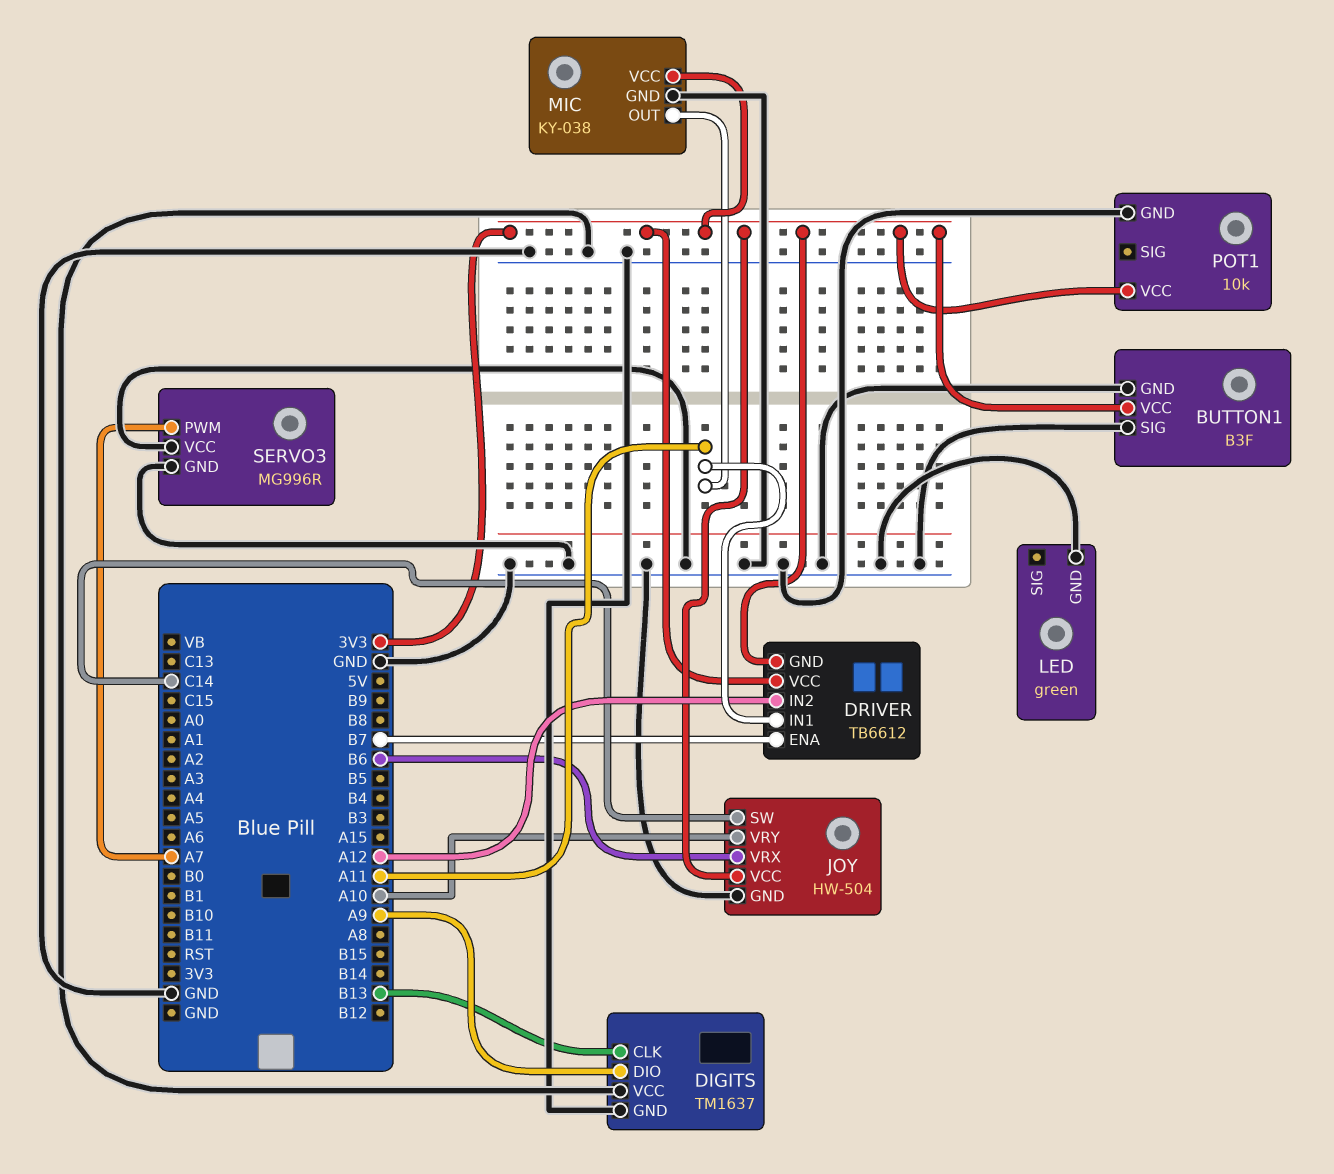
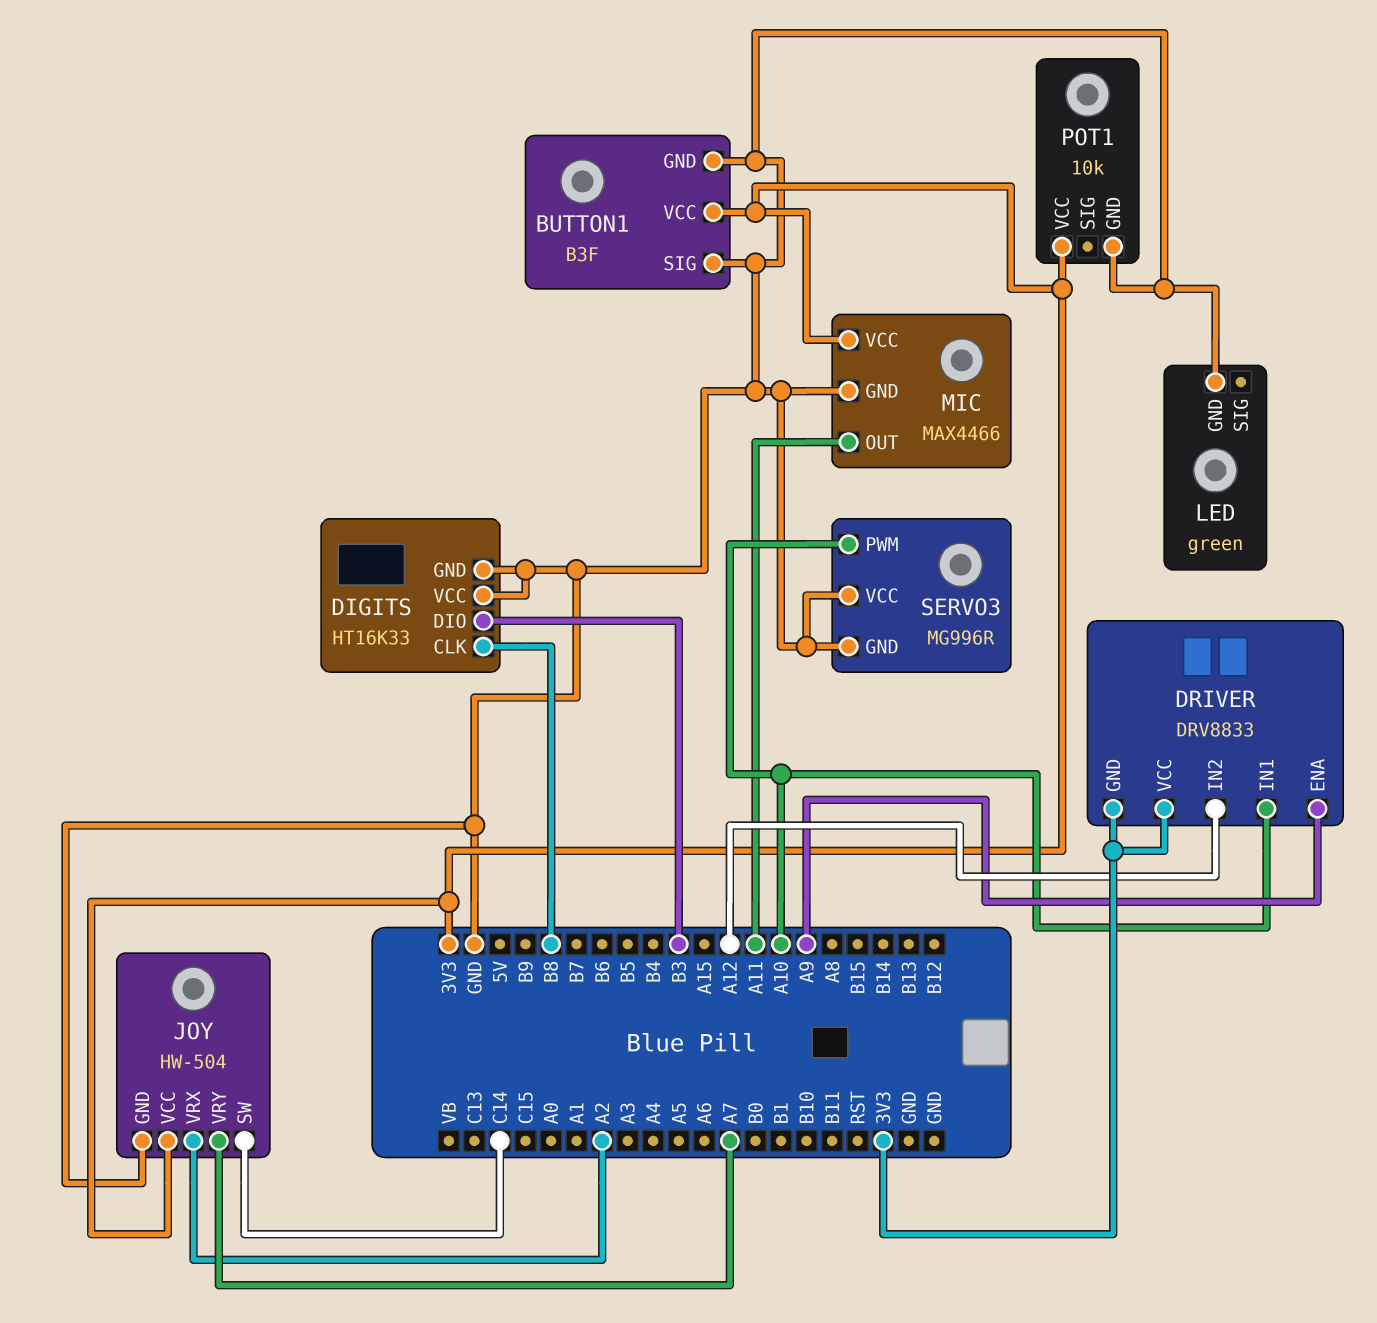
DIGITS: TM1637 -> HT16K33
DIGITS pin CLK: B13 -> B8
DIGITS pin DIO: A9 -> B3
DRIVER: TB6612 -> DRV8833
DRIVER pin ENA: B7 -> A9
DRIVER pin IN1: A11 -> A10
JOY pin VRX: B6 -> A2
JOY pin VRY: A10 -> A7
MIC: KY-038 -> MAX4466
SERVO3 pin PWM: A7 -> A10

